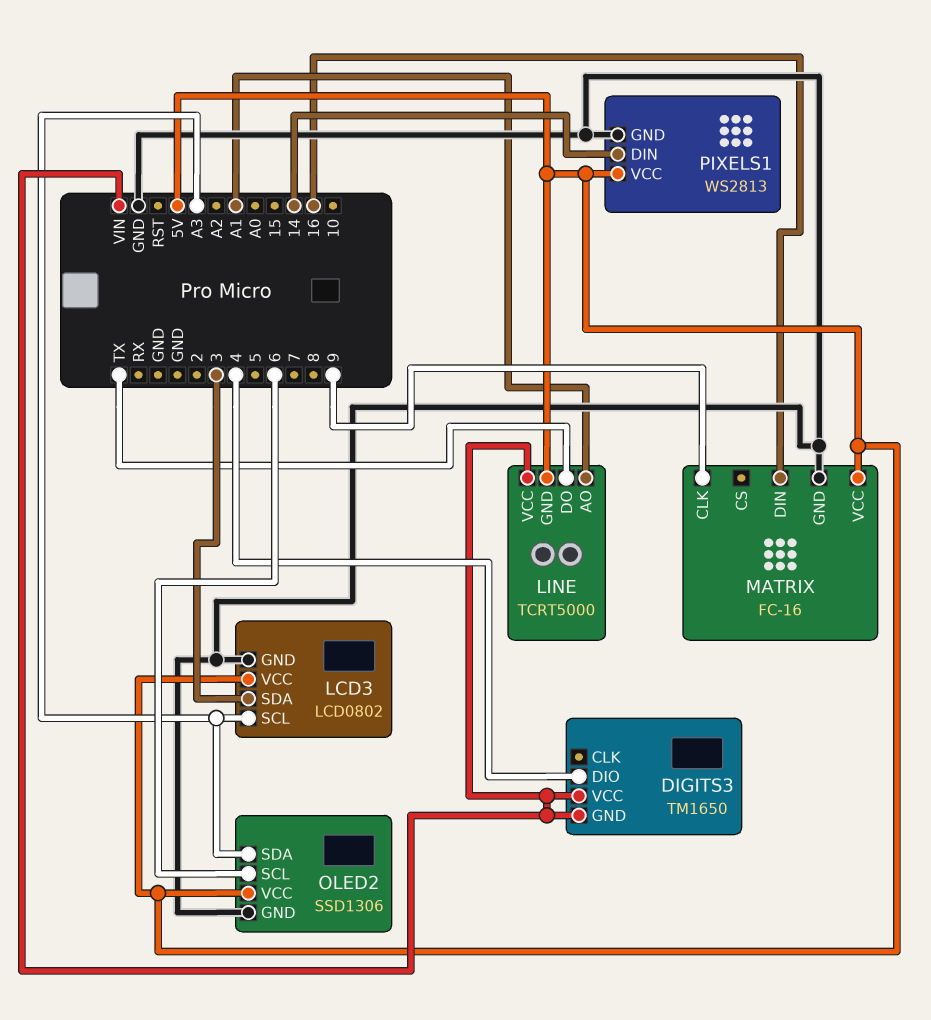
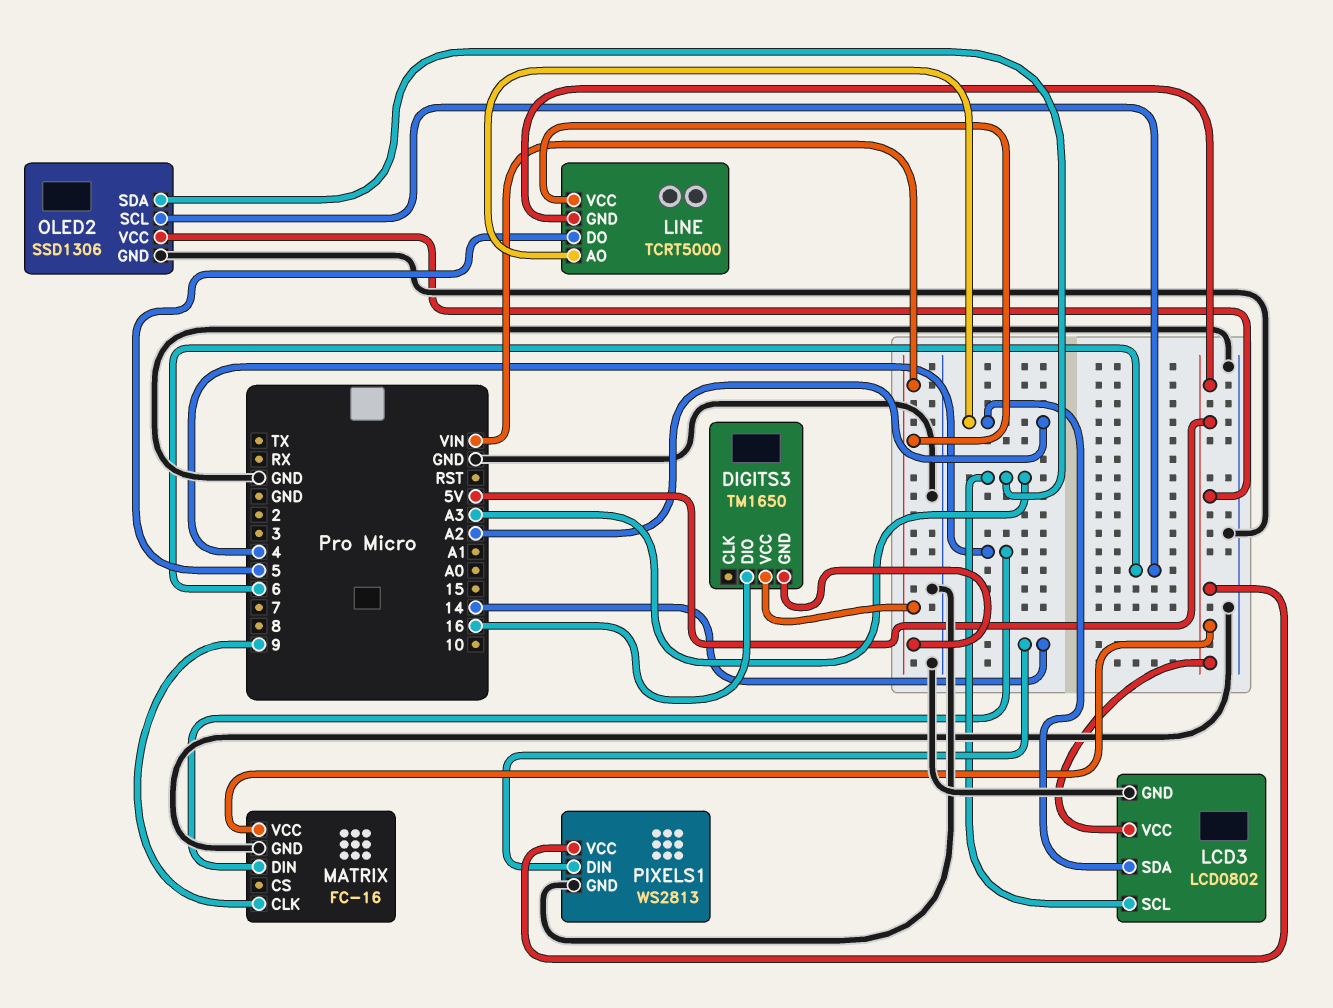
DIGITS3 pin DIO: 4 -> 16
LCD3 pin SDA: 3 -> A2
LINE pin AO: A1 -> A2
LINE pin DO: TX -> 5
MATRIX pin DIN: 16 -> 4

